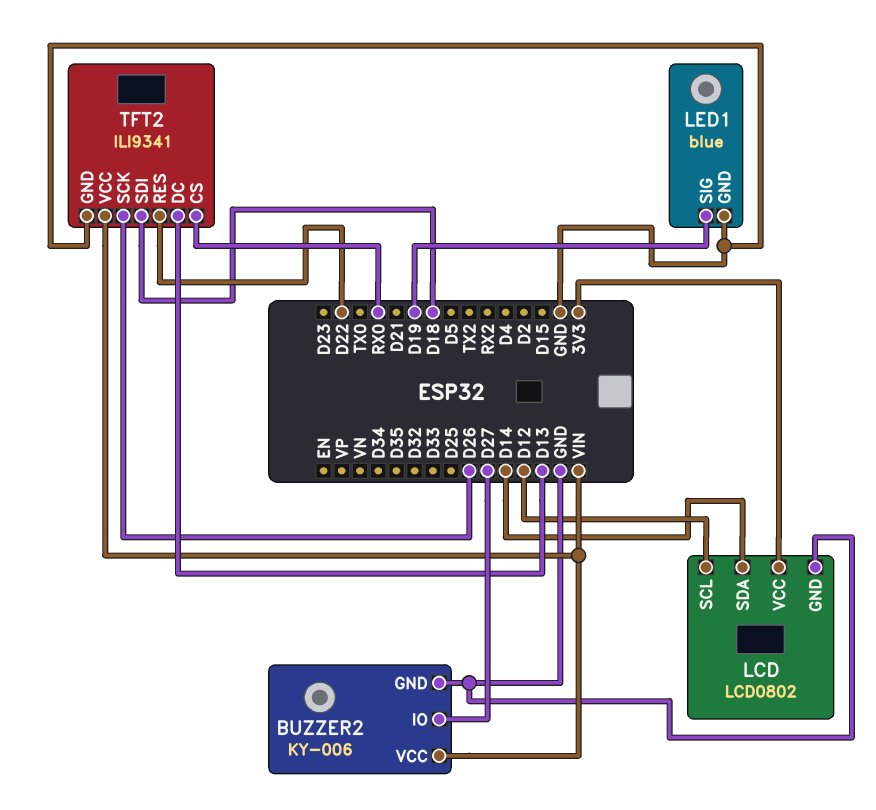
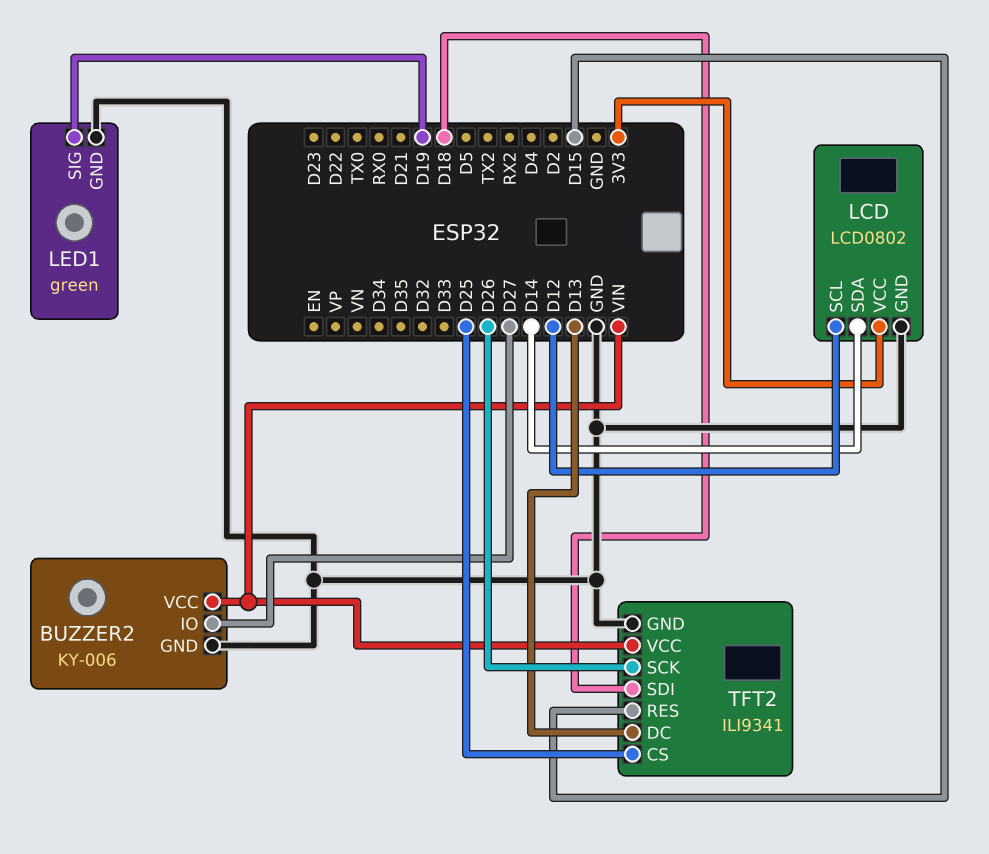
LED1: blue -> green
TFT2 pin CS: RX0 -> D25
TFT2 pin RES: D22 -> D15

